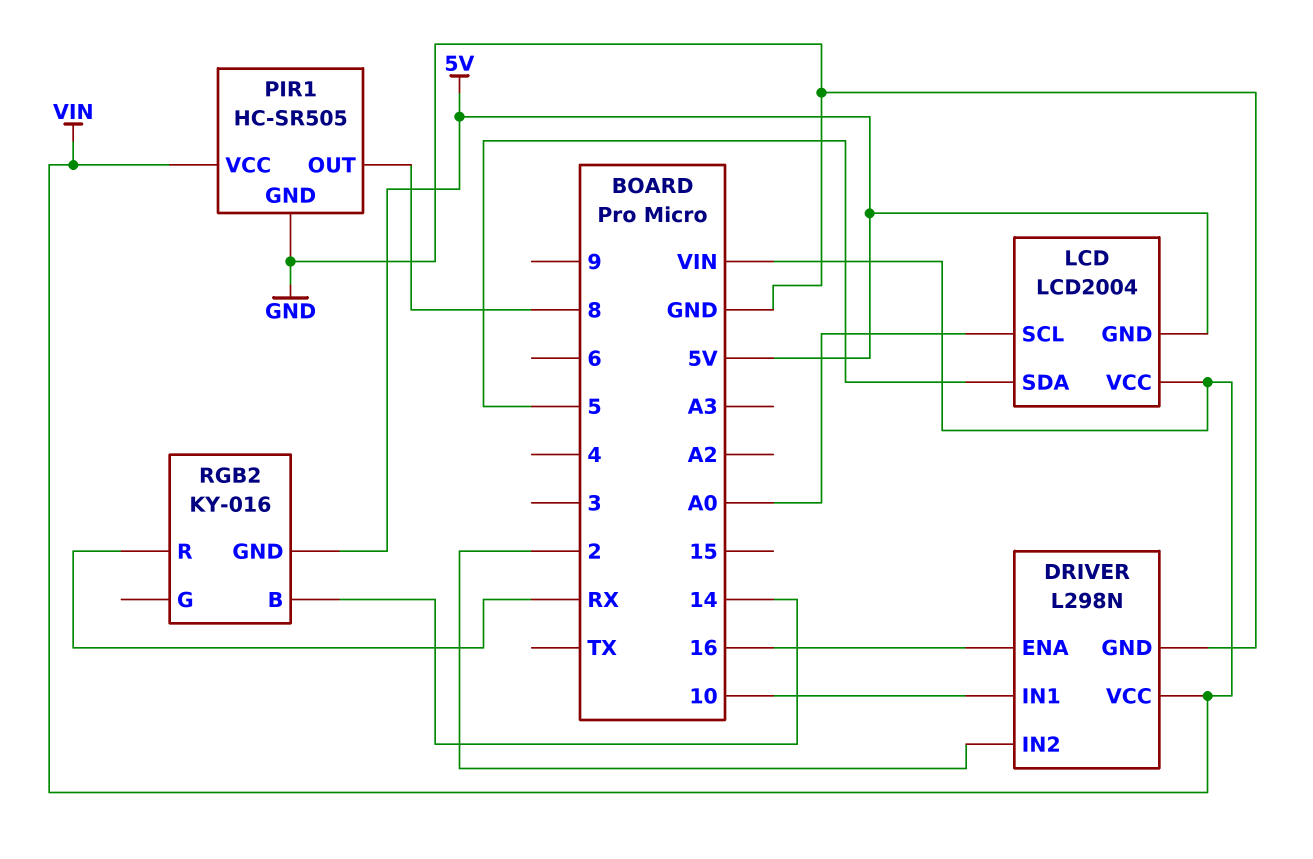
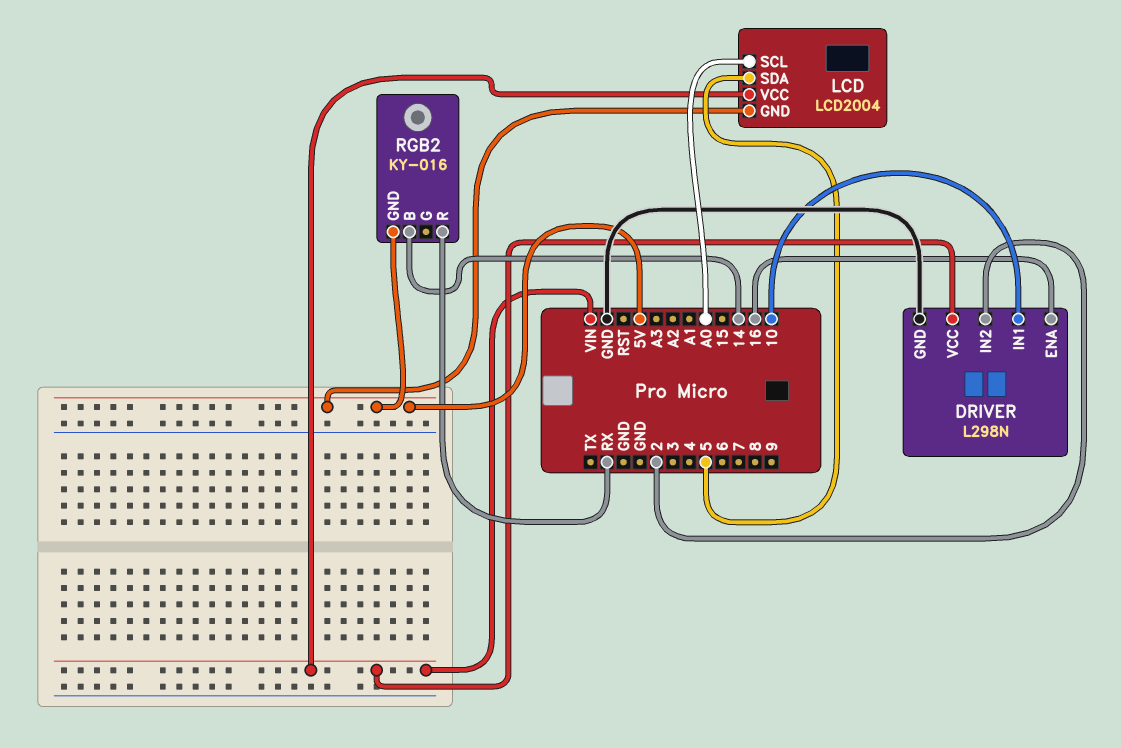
PIR1: HC-SR505 -> none
PIR1 pin GND: GND -> none
PIR1 pin OUT: 8 -> none
PIR1 pin VCC: VIN -> none

